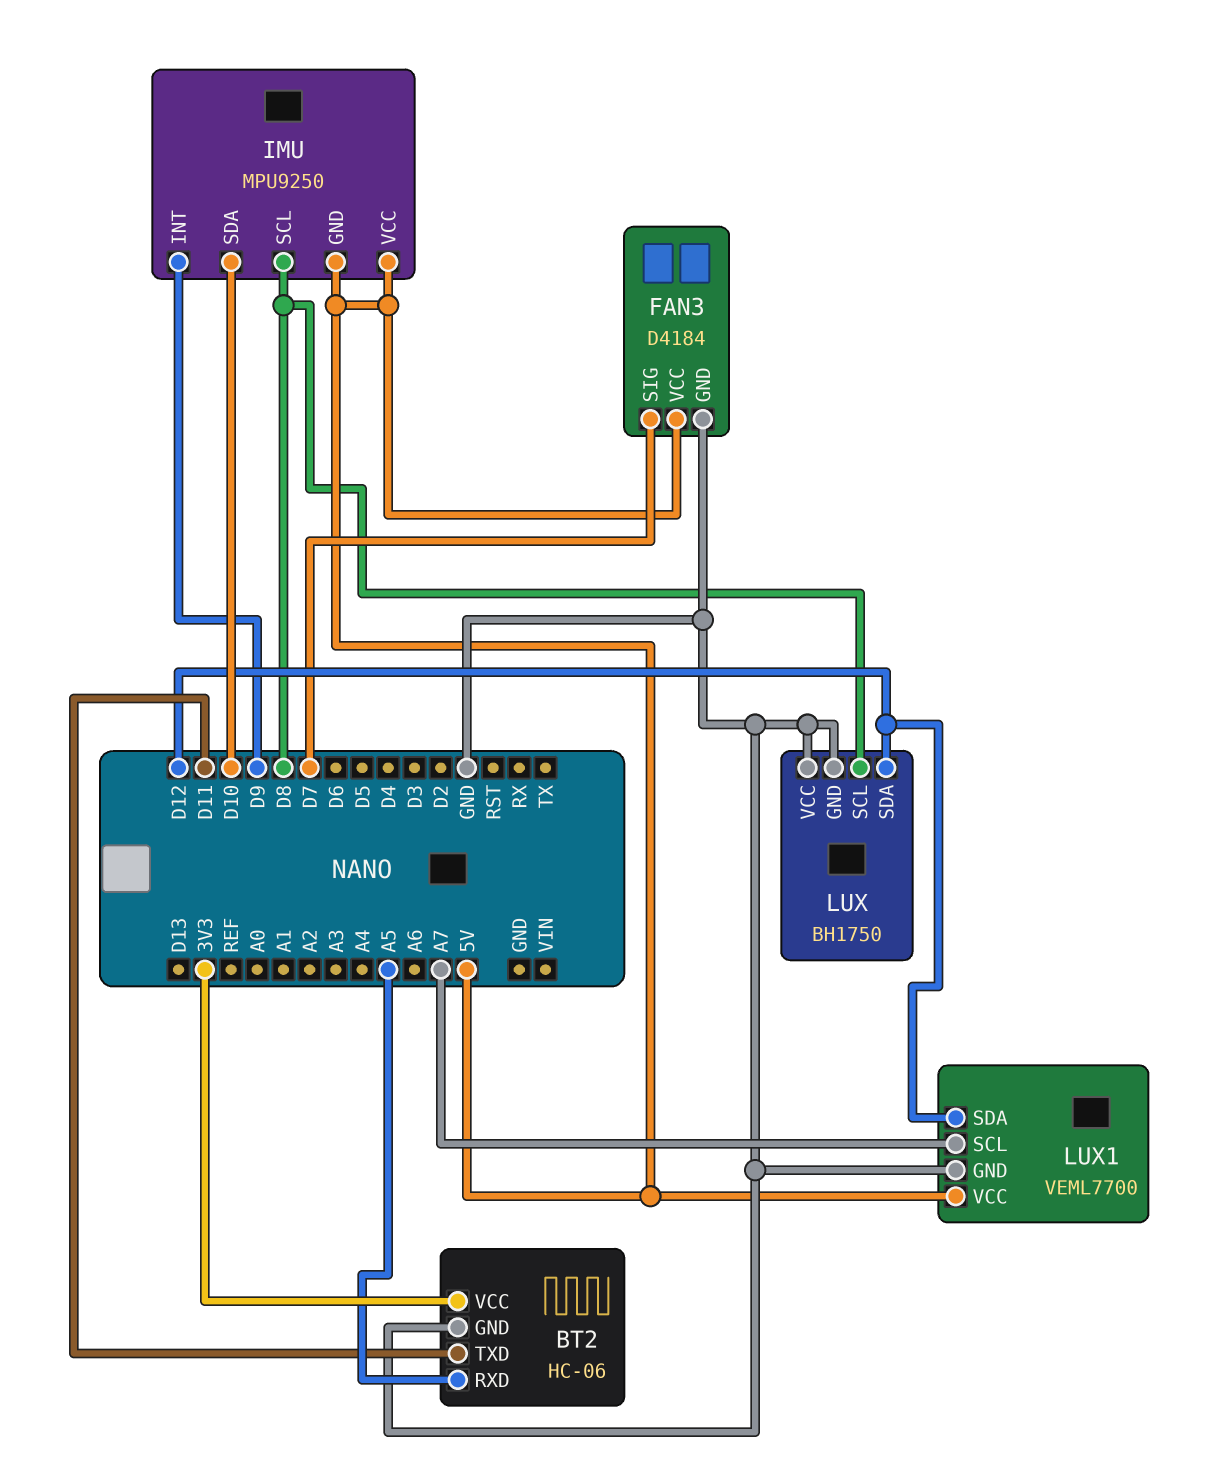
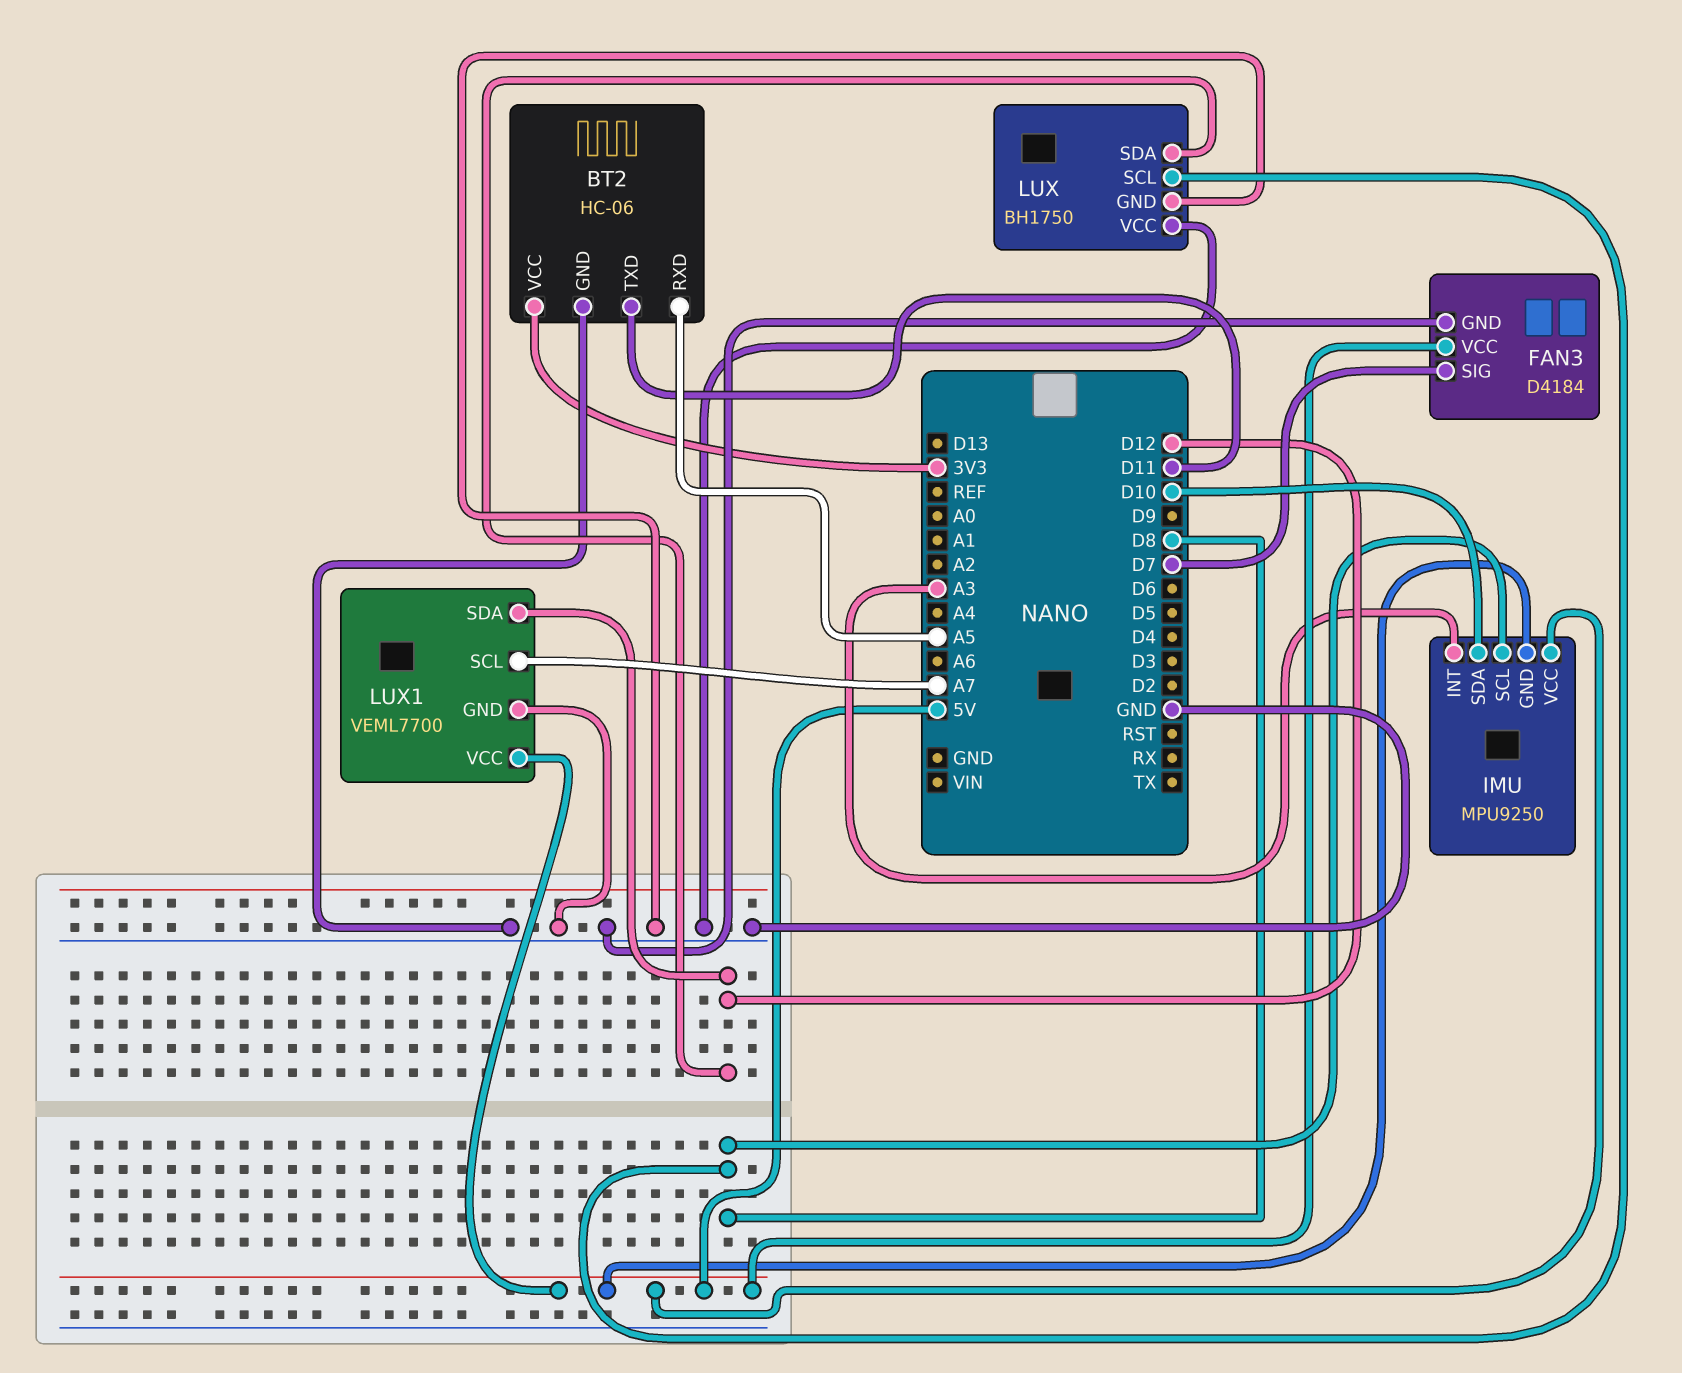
IMU pin INT: D9 -> A3

